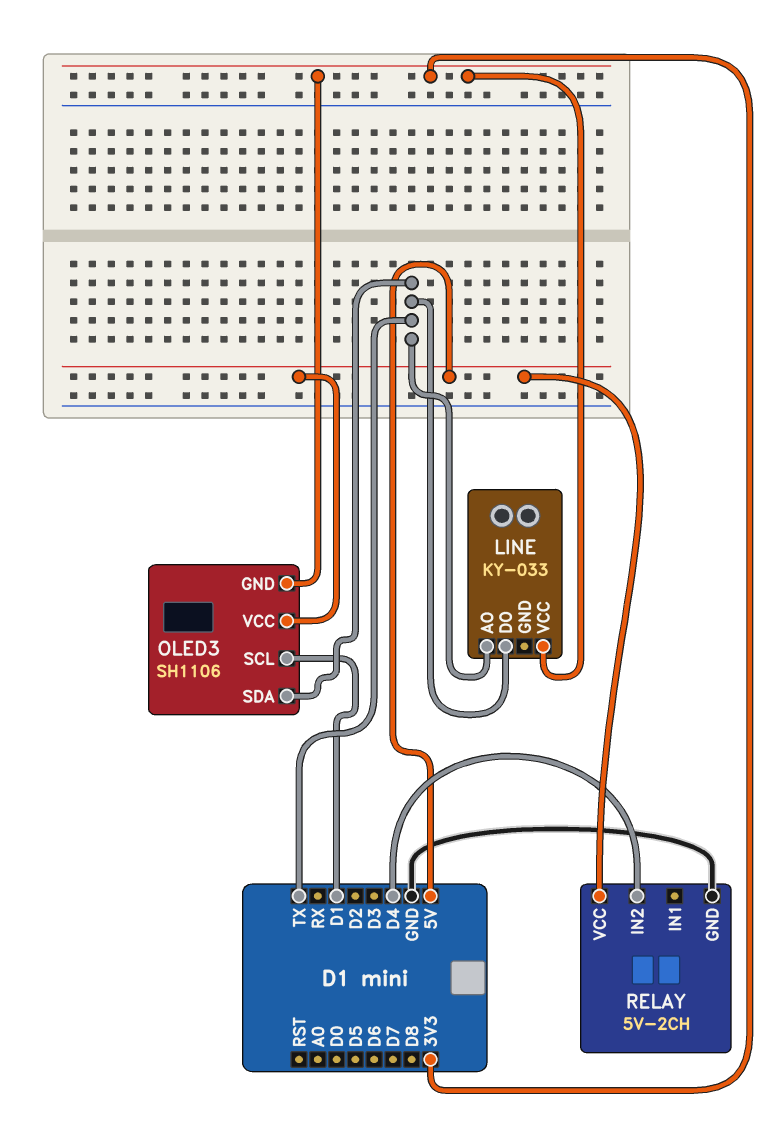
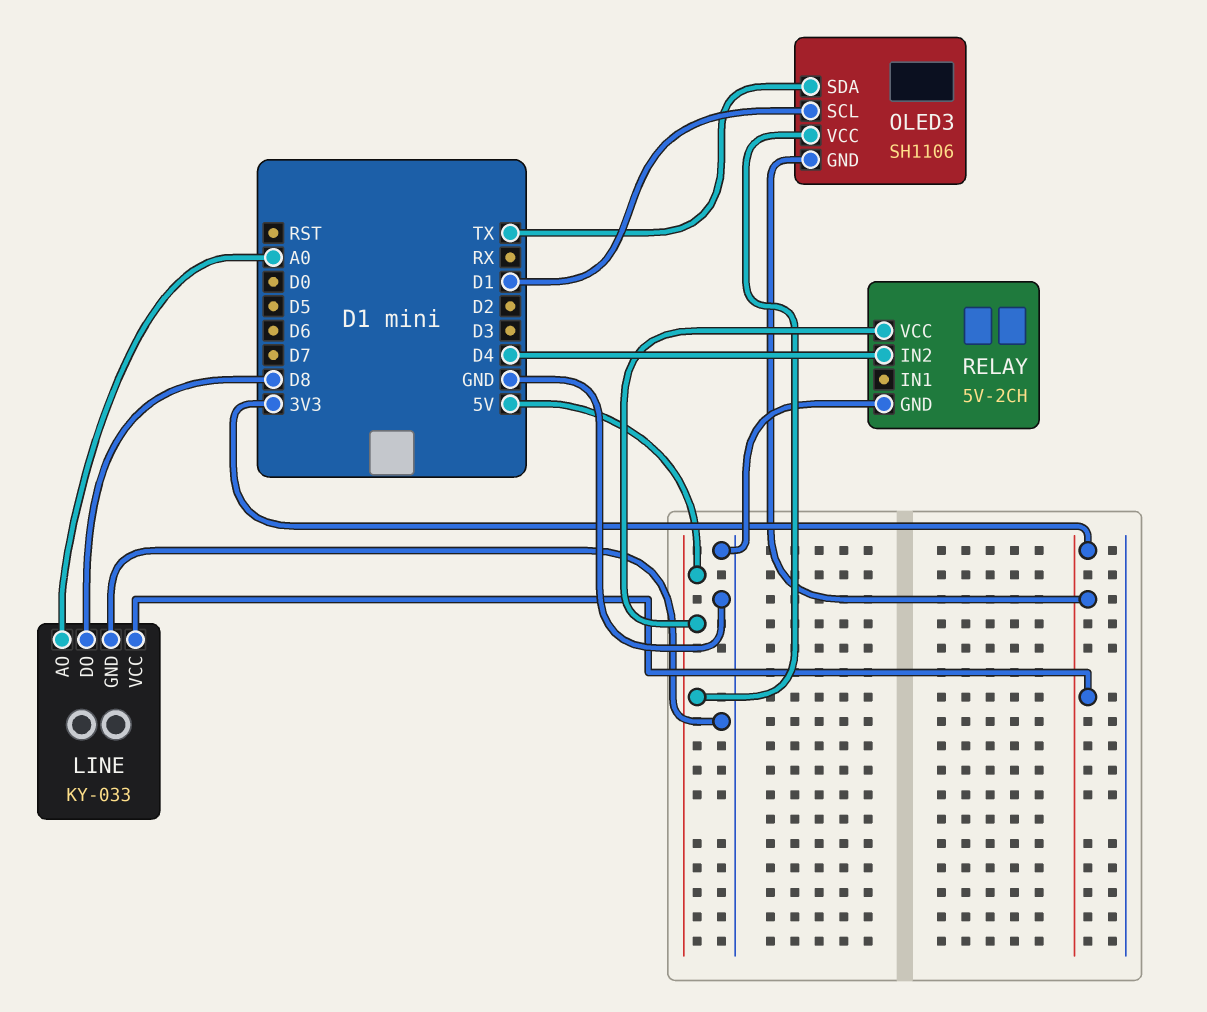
LINE pin AO: TX -> A0
LINE pin DO: TX -> D8
LINE pin GND: none -> GND

